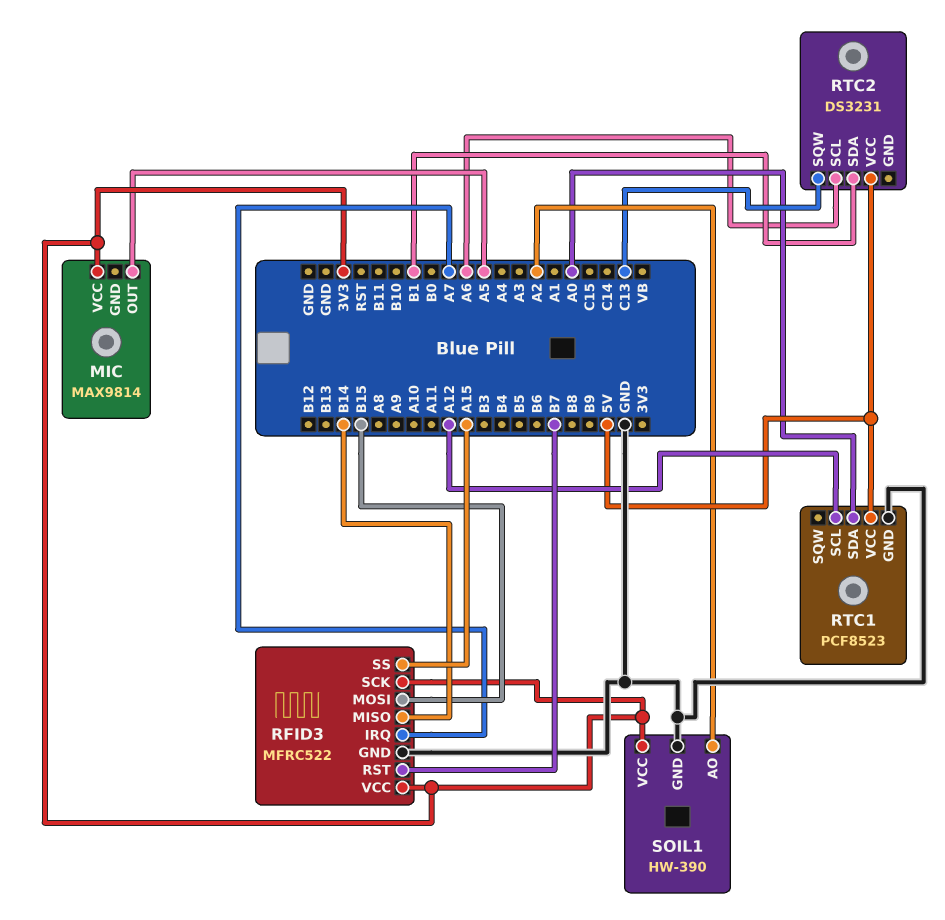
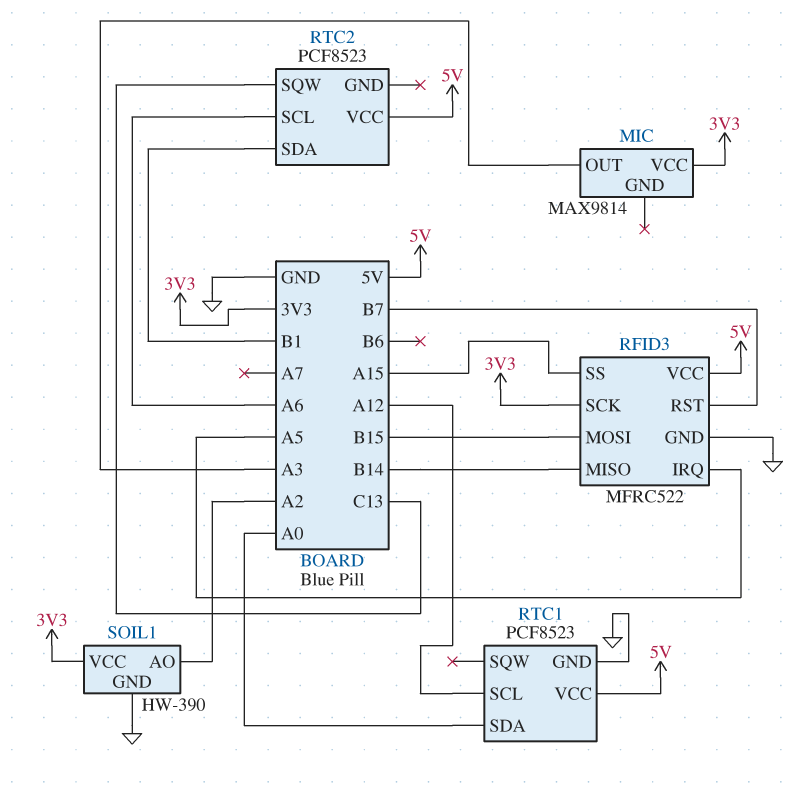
MIC pin OUT: A5 -> A3
RFID3 pin IRQ: A7 -> A5
RFID3 pin VCC: 3V3 -> 5V
RTC2: DS3231 -> PCF8523

